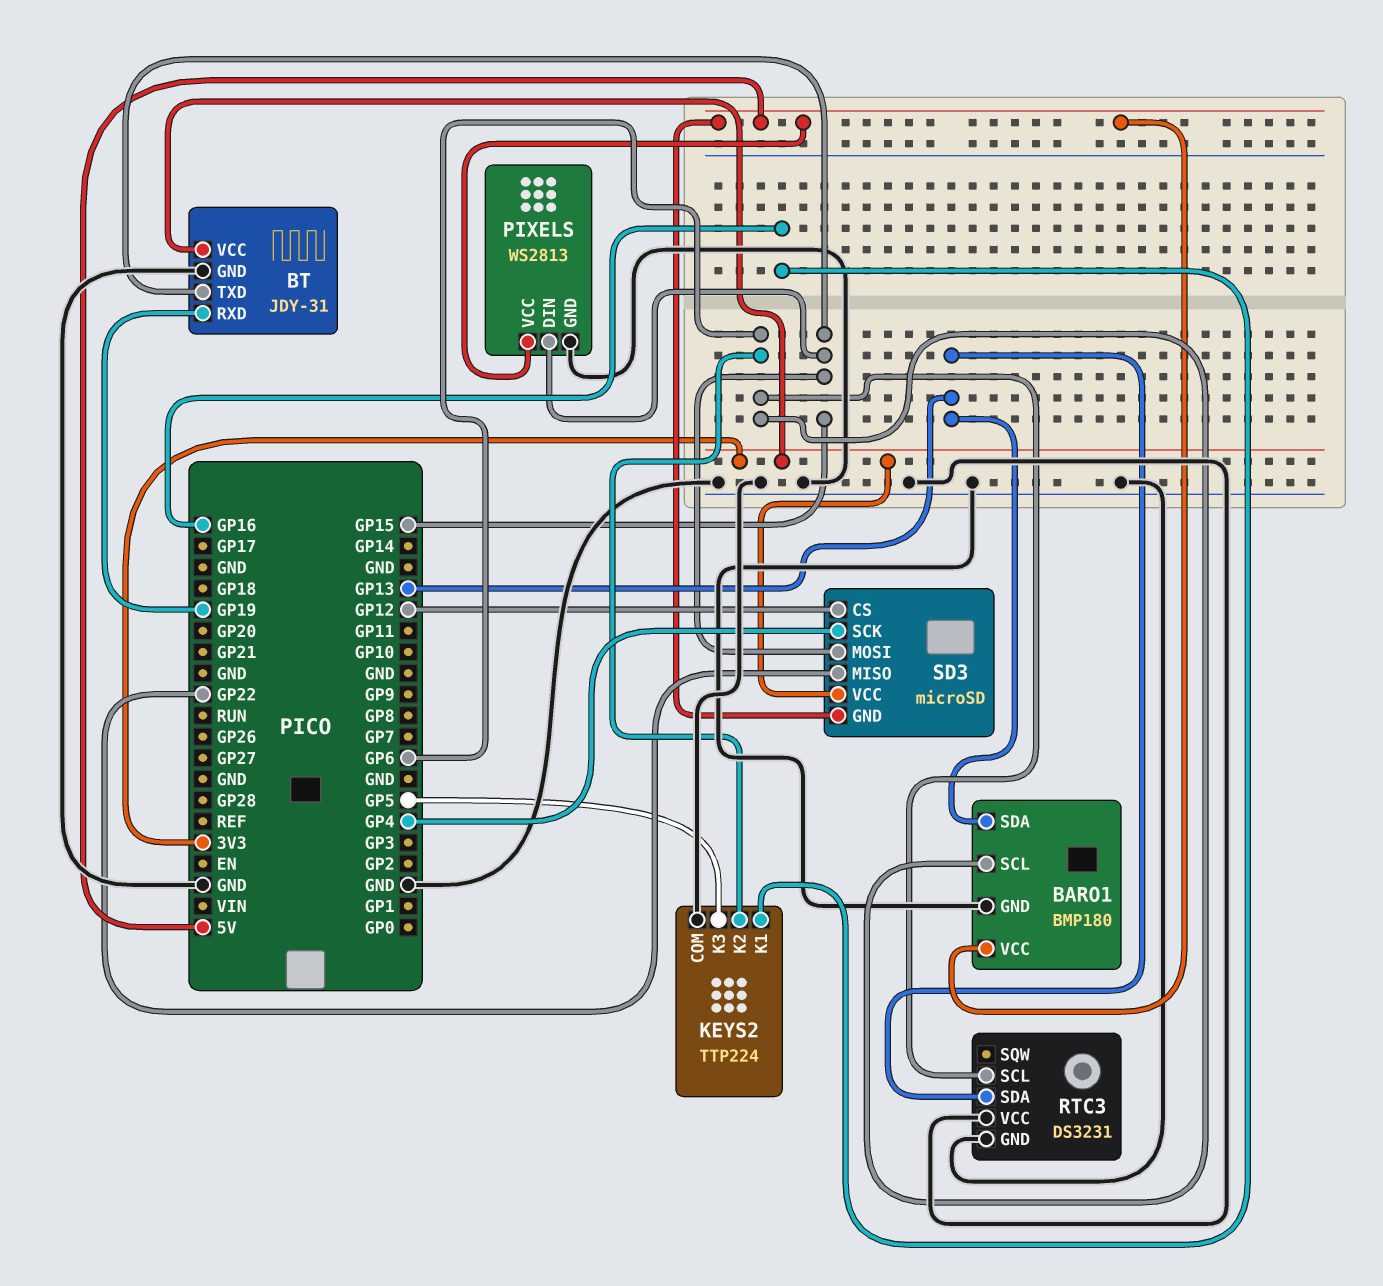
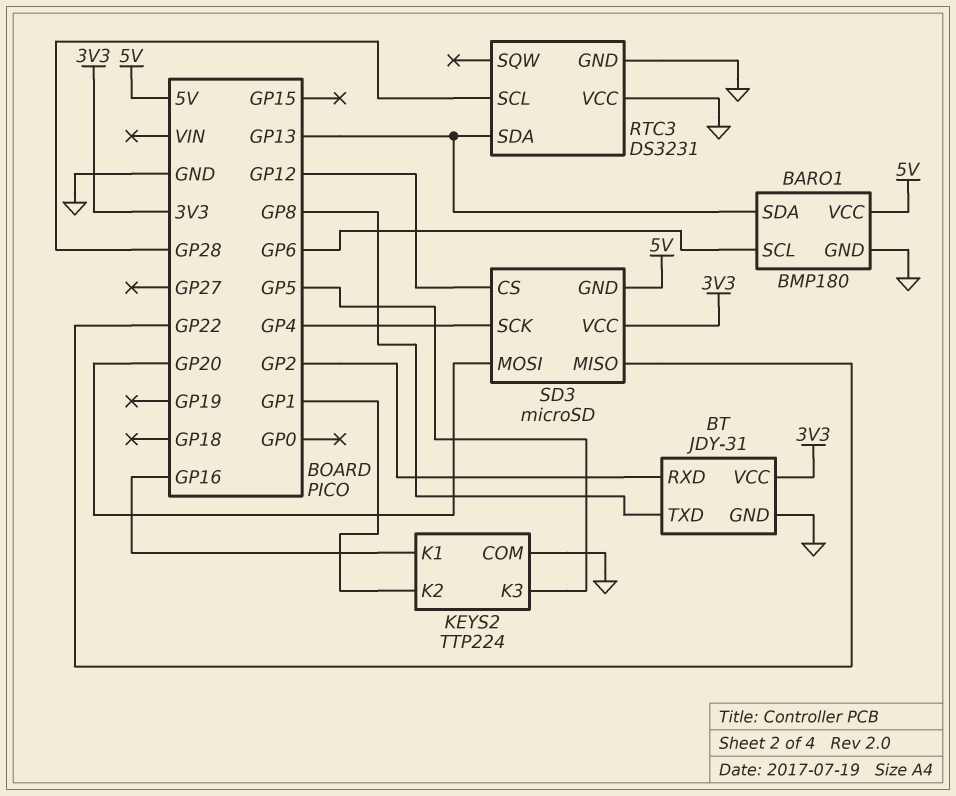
BT pin RXD: GP19 -> GP2
BT pin TXD: GP15 -> GP8
KEYS2 pin K2: GP6 -> GP1
PIXELS: WS2813 -> none
PIXELS pin DIN: GP15 -> none
PIXELS pin GND: GND -> none
PIXELS pin VCC: 5V -> none
RTC3 pin SCL: GP6 -> GP28
SD3 pin MOSI: GP15 -> GP20

